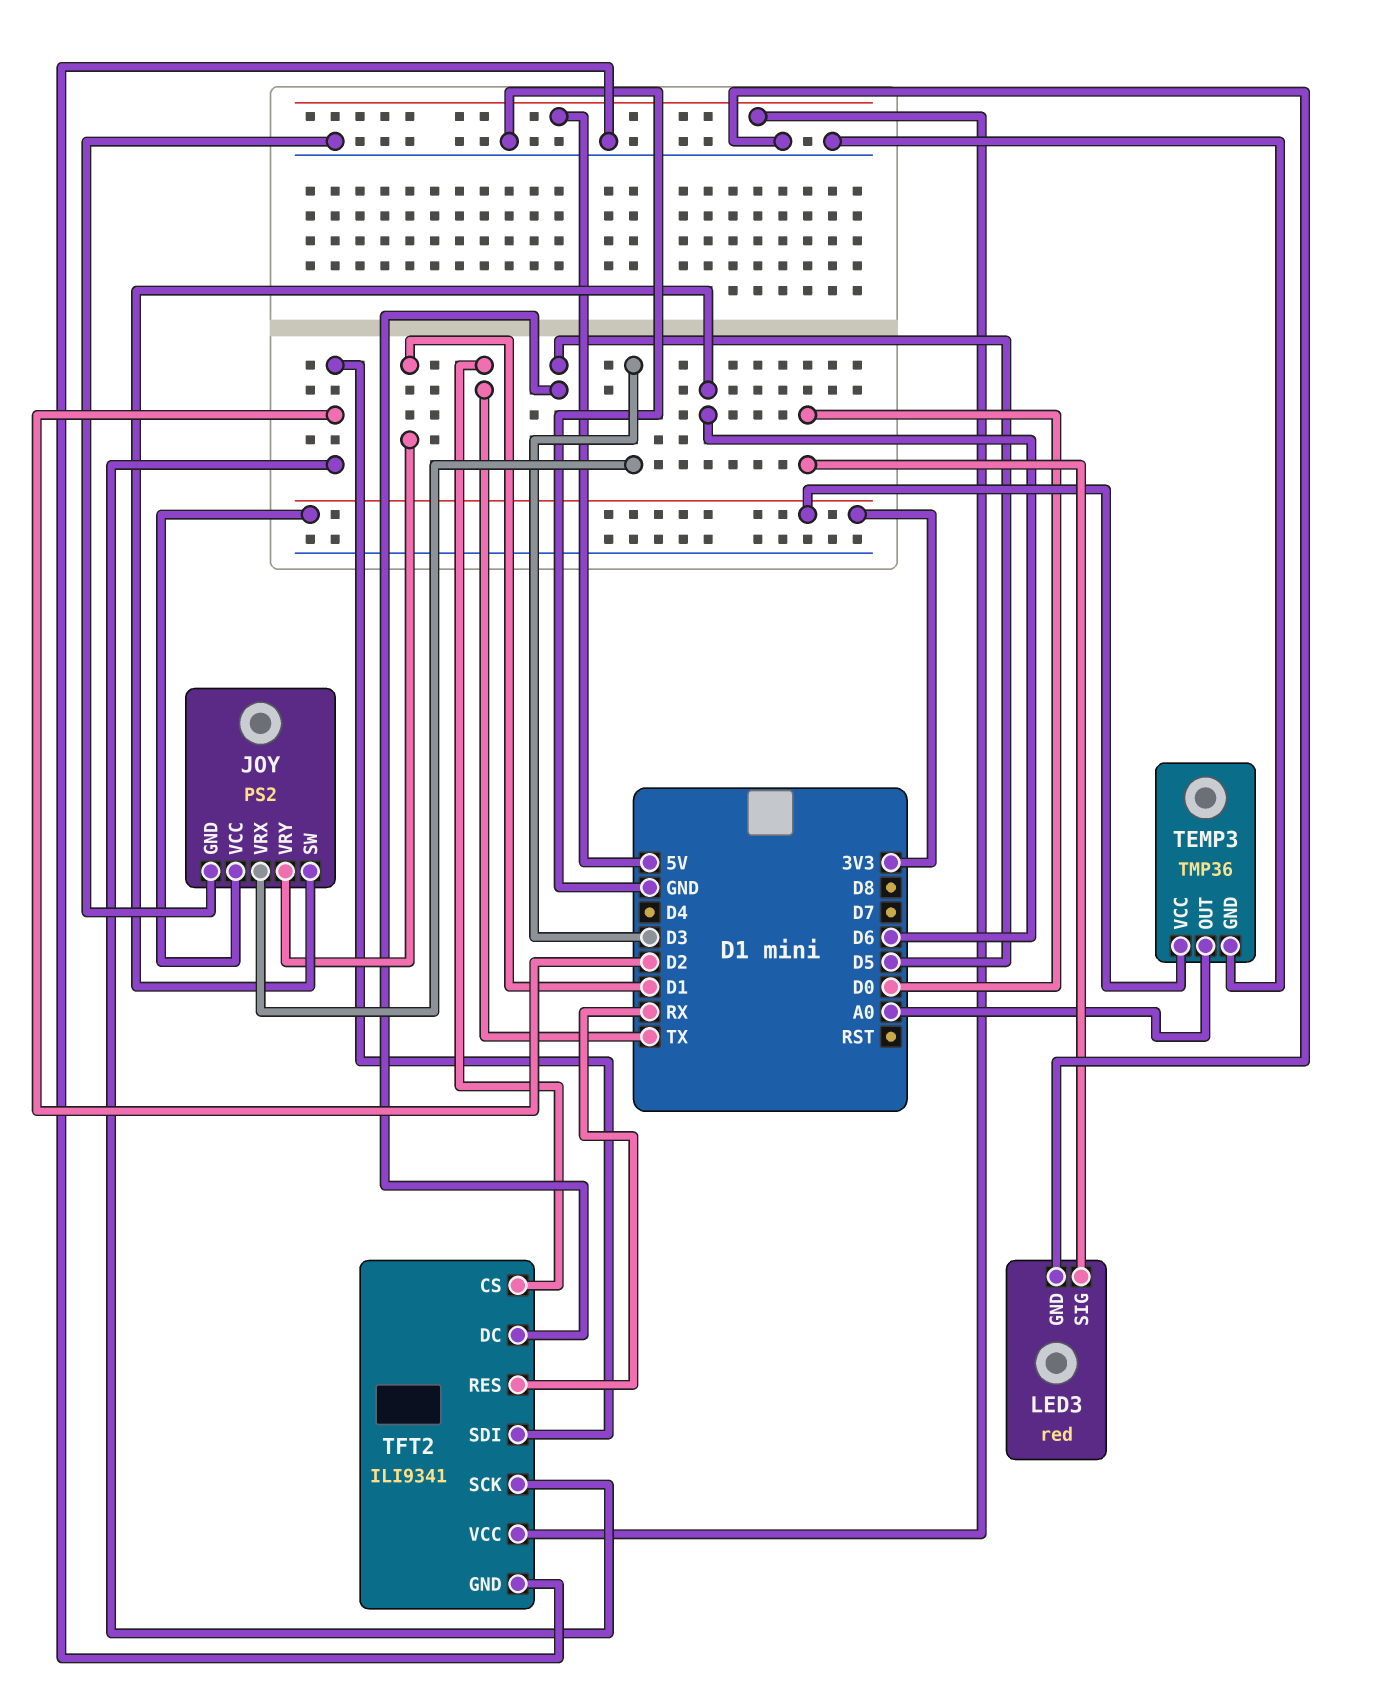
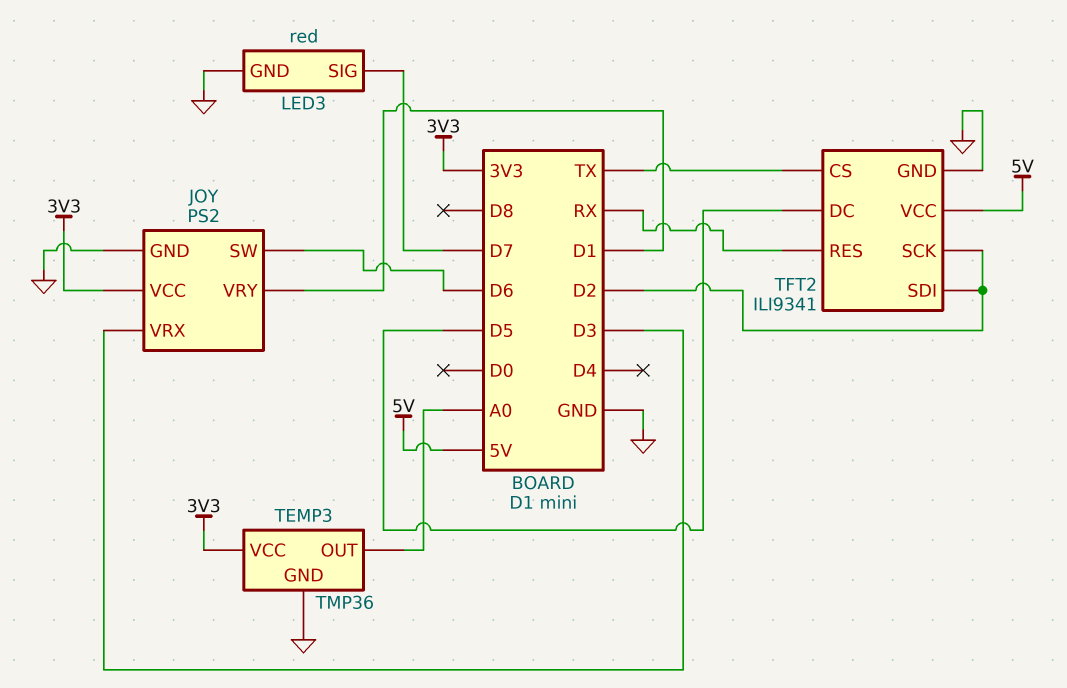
LED3 pin SIG: D0 -> D7

